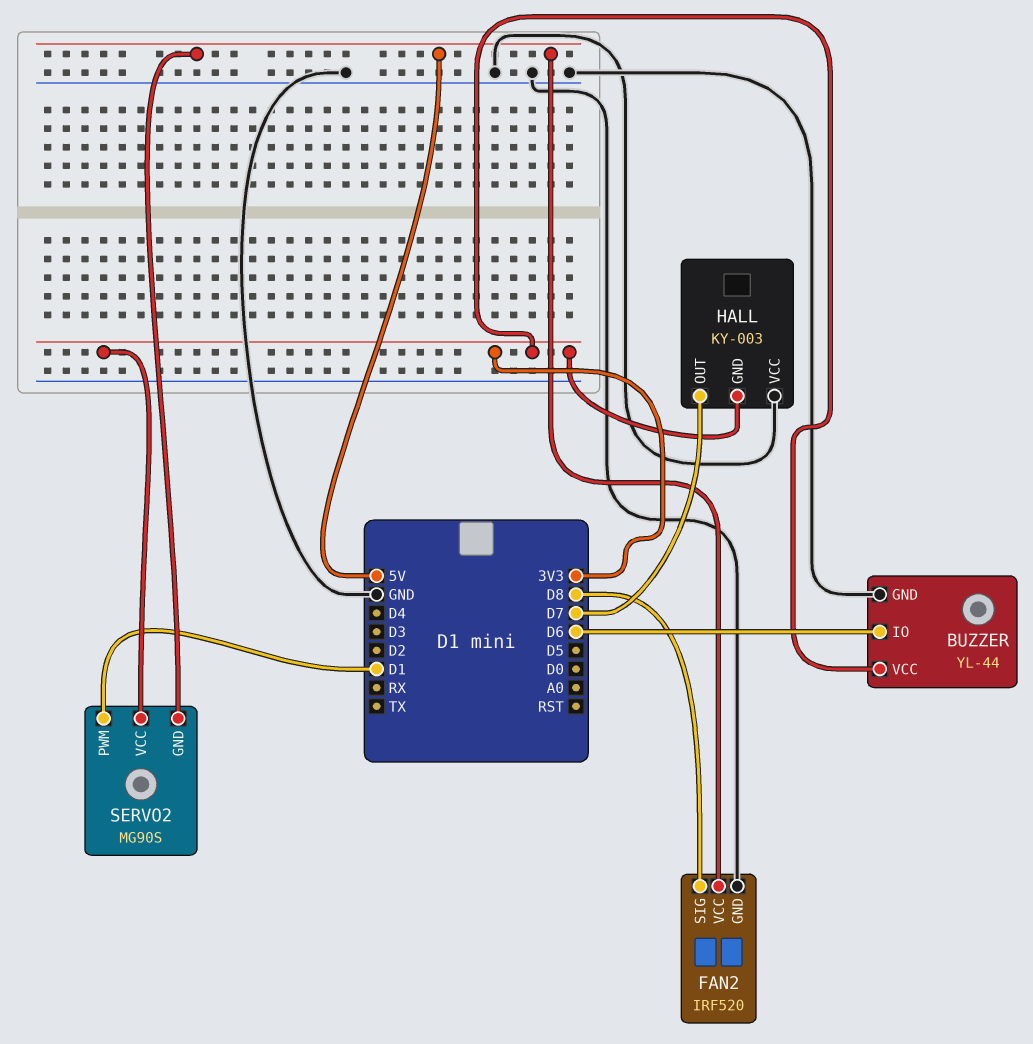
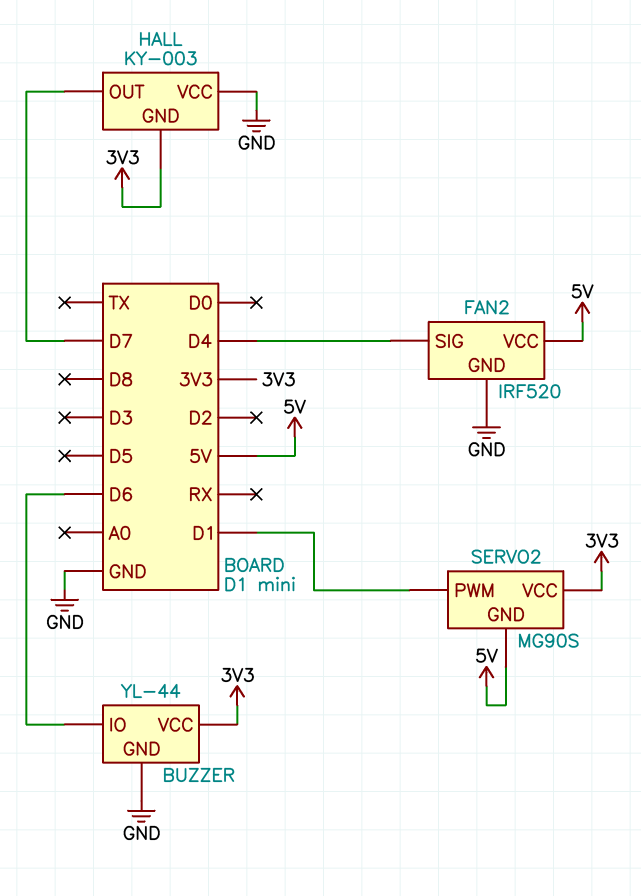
FAN2 pin SIG: D8 -> D4

